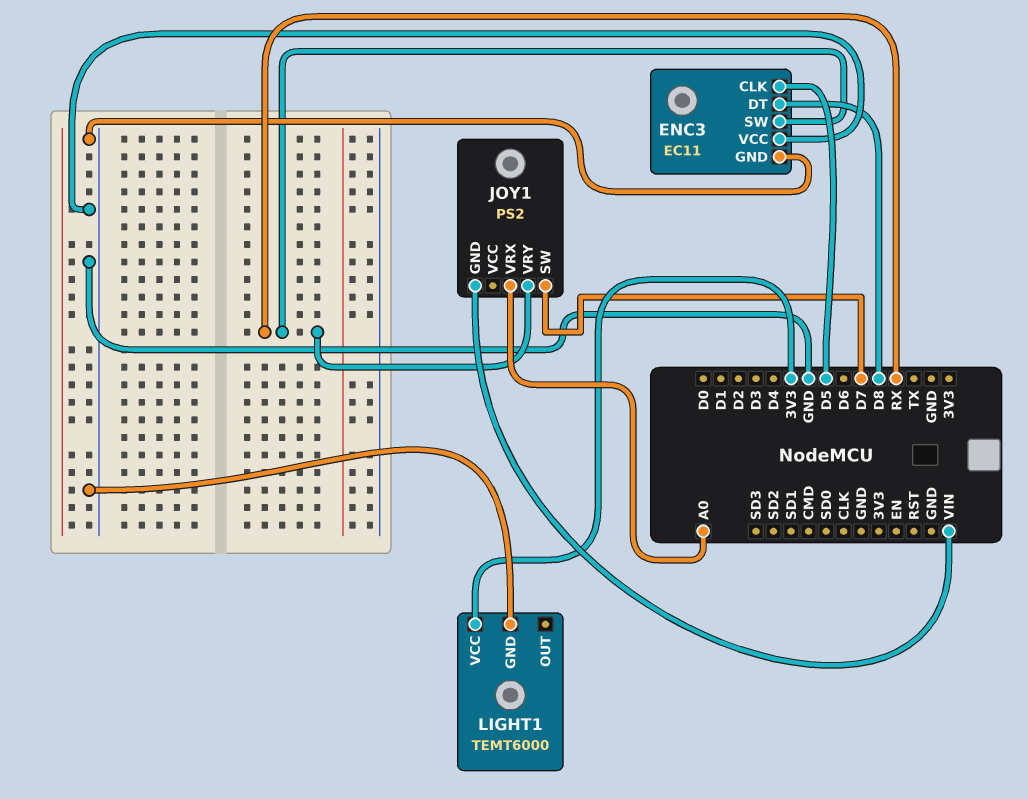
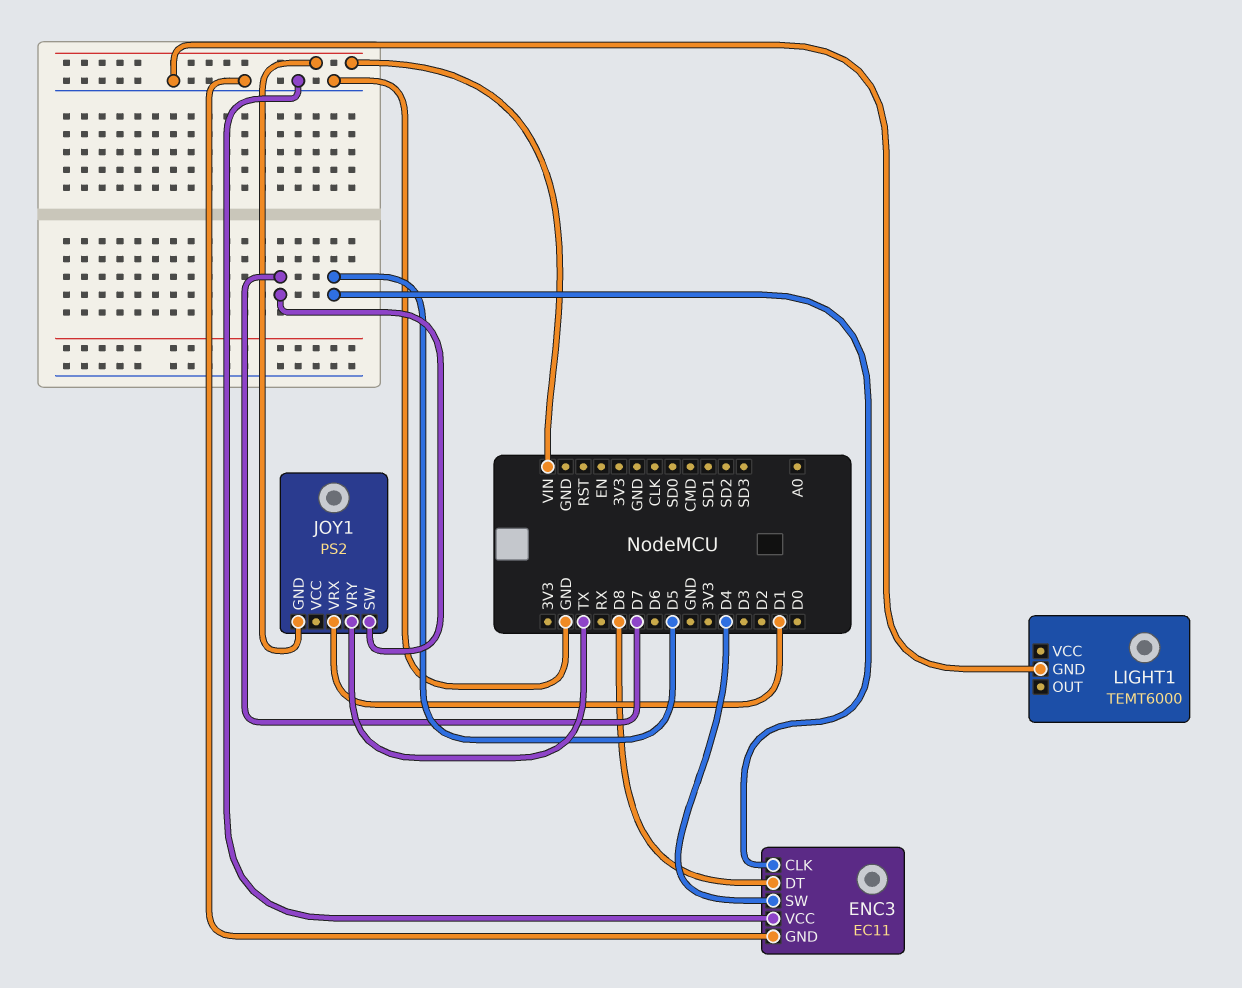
ENC3 pin SW: RX -> D4
JOY1 pin VRX: A0 -> D1
JOY1 pin VRY: RX -> TX
LIGHT1 pin VCC: 3V3 -> none

